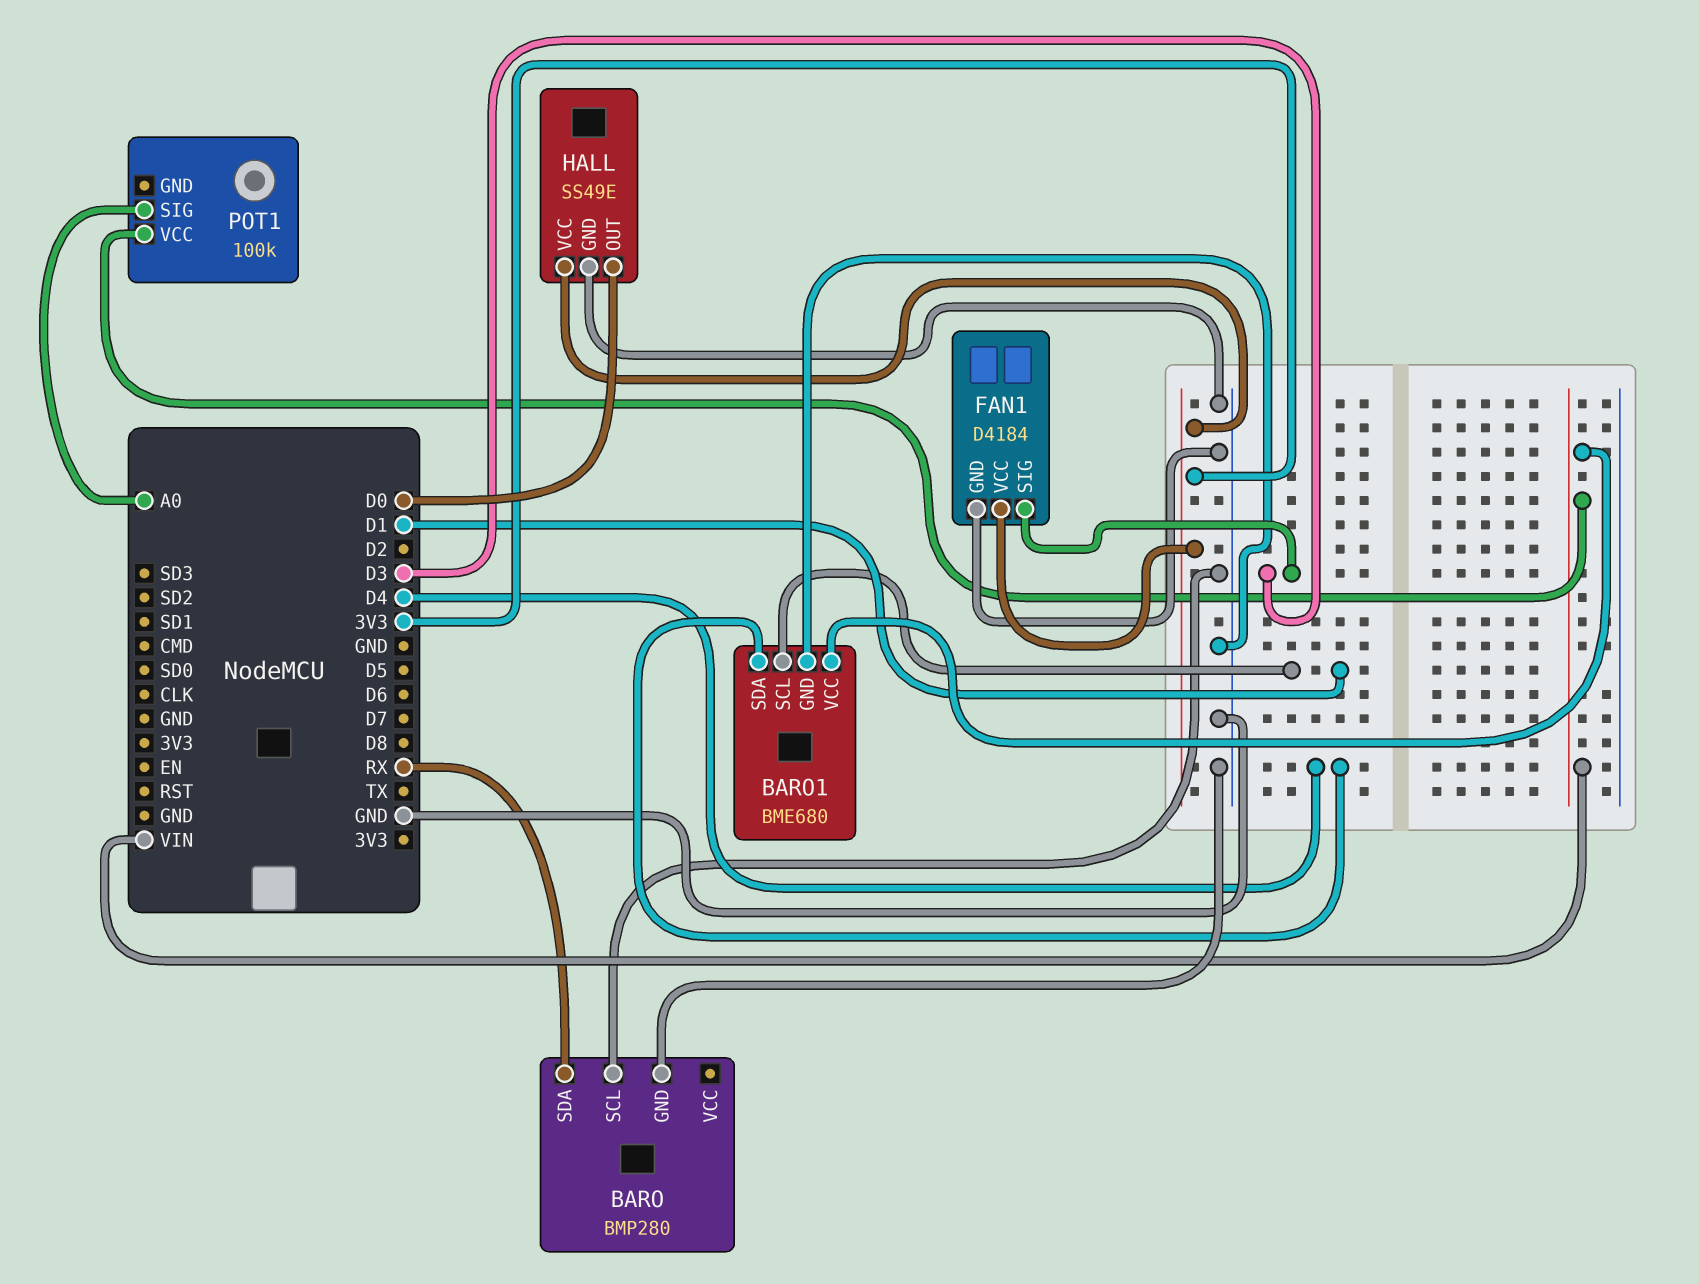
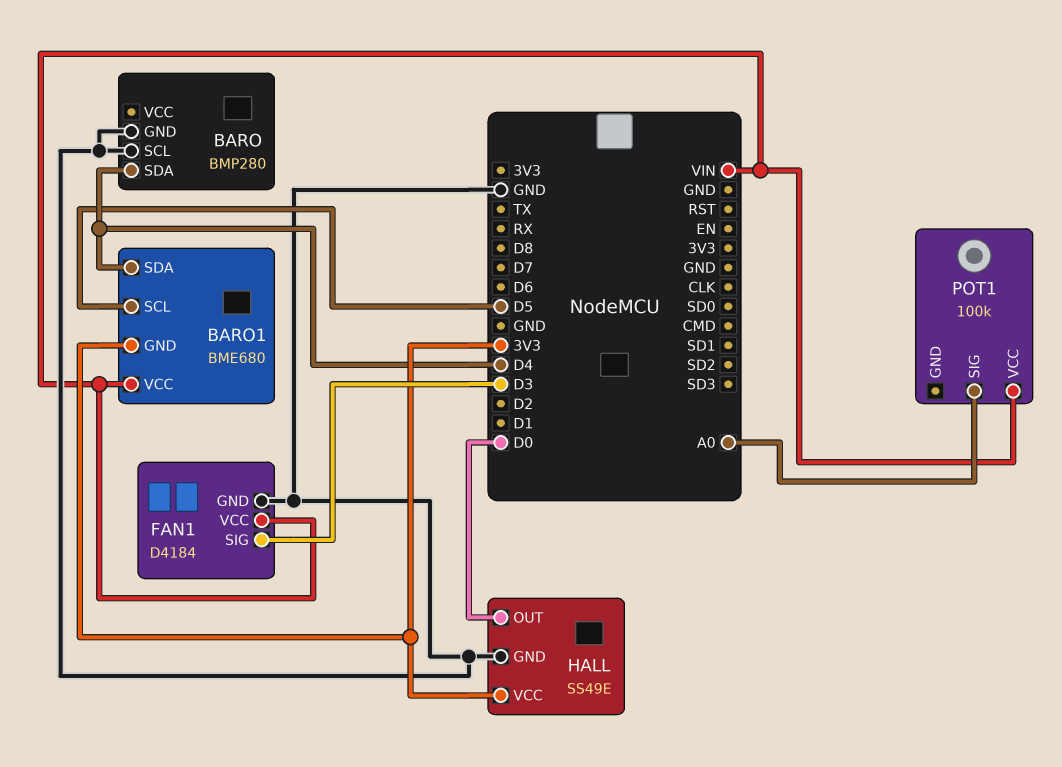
BARO pin SDA: RX -> D4
BARO1 pin GND: GND -> 3V3
BARO1 pin SCL: D1 -> D5
FAN1 pin VCC: 3V3 -> VIN

